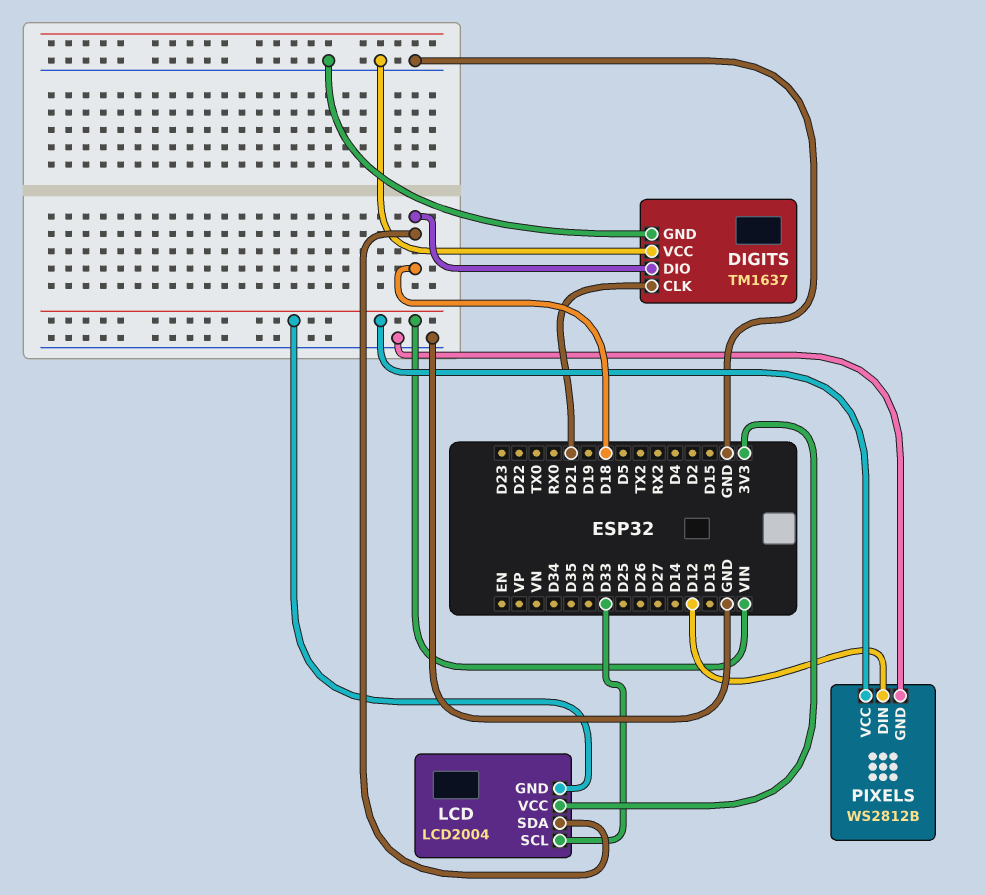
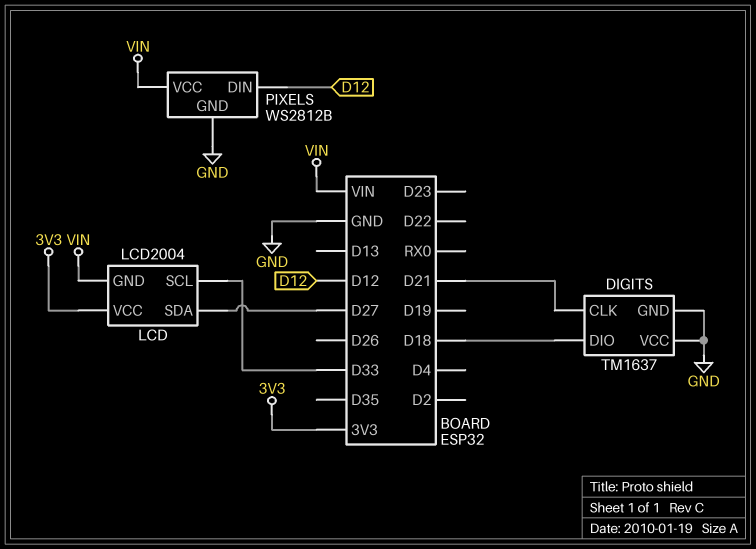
LCD pin SDA: D18 -> D27

